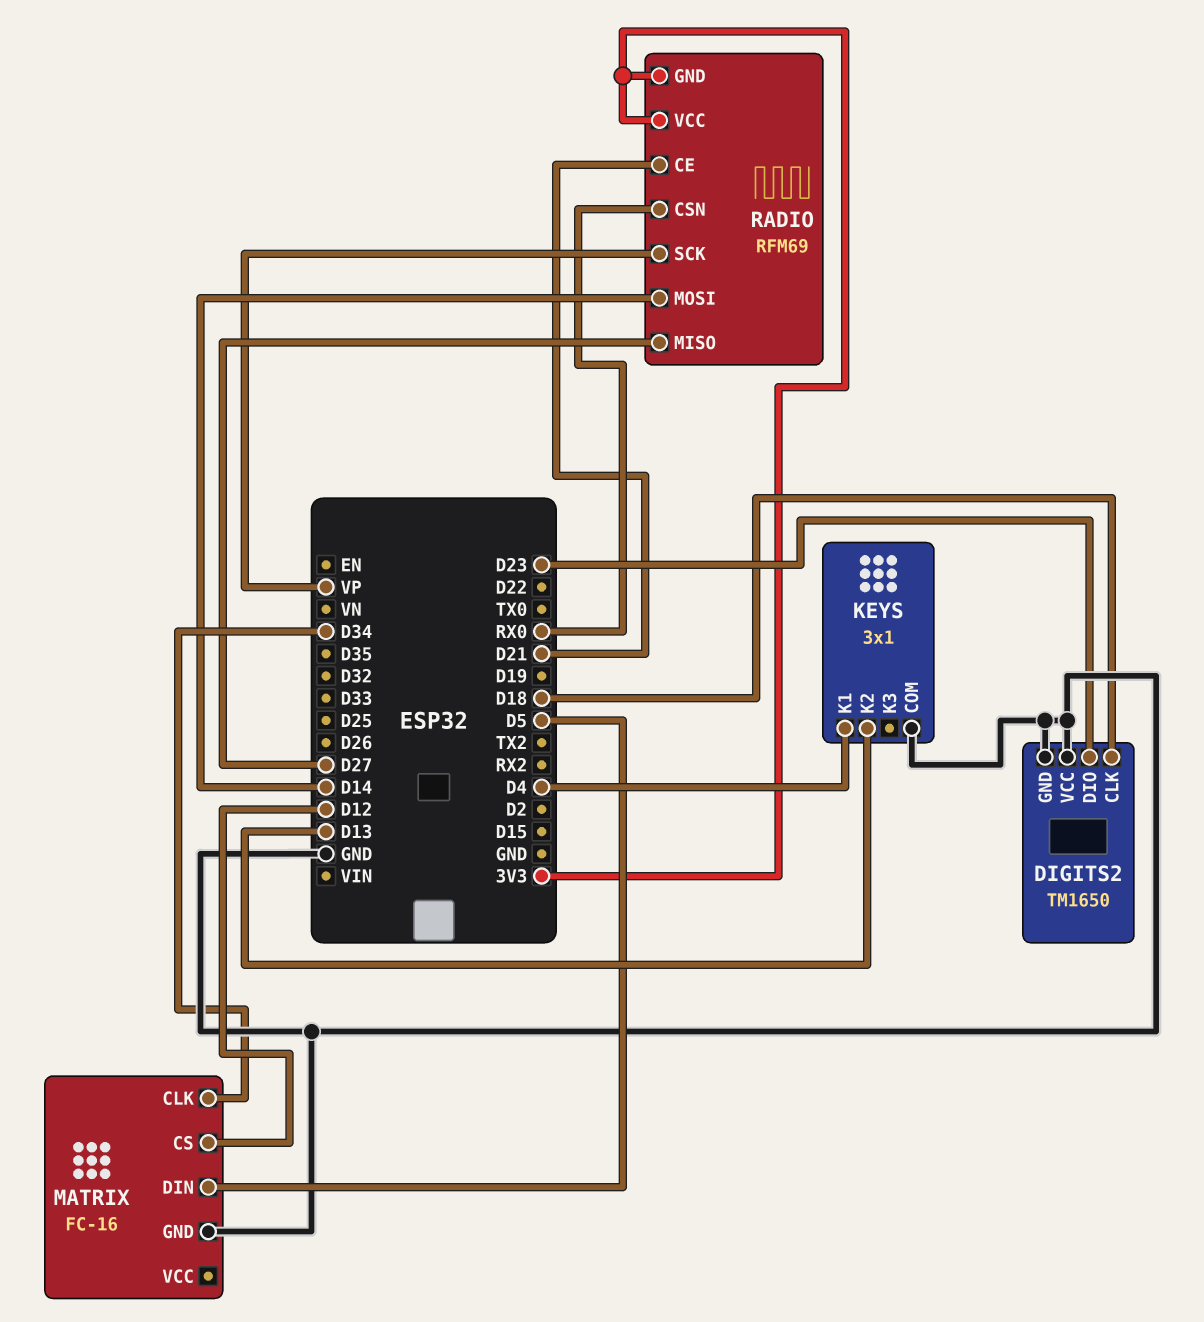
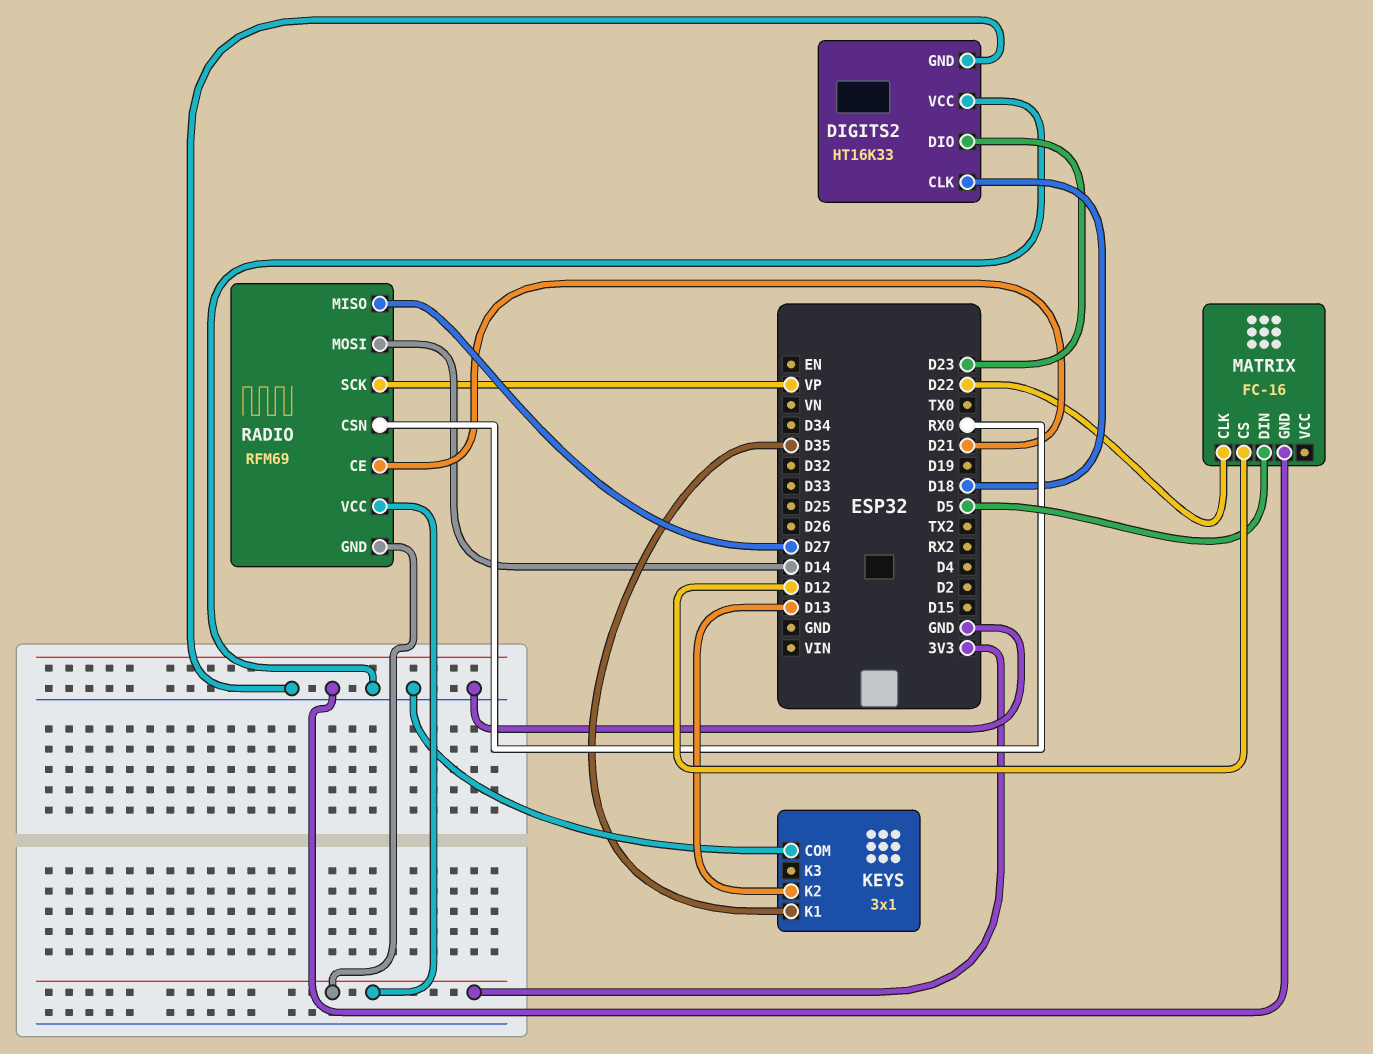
DIGITS2: TM1650 -> HT16K33
KEYS pin K1: D4 -> D35
MATRIX pin CLK: D34 -> D22

